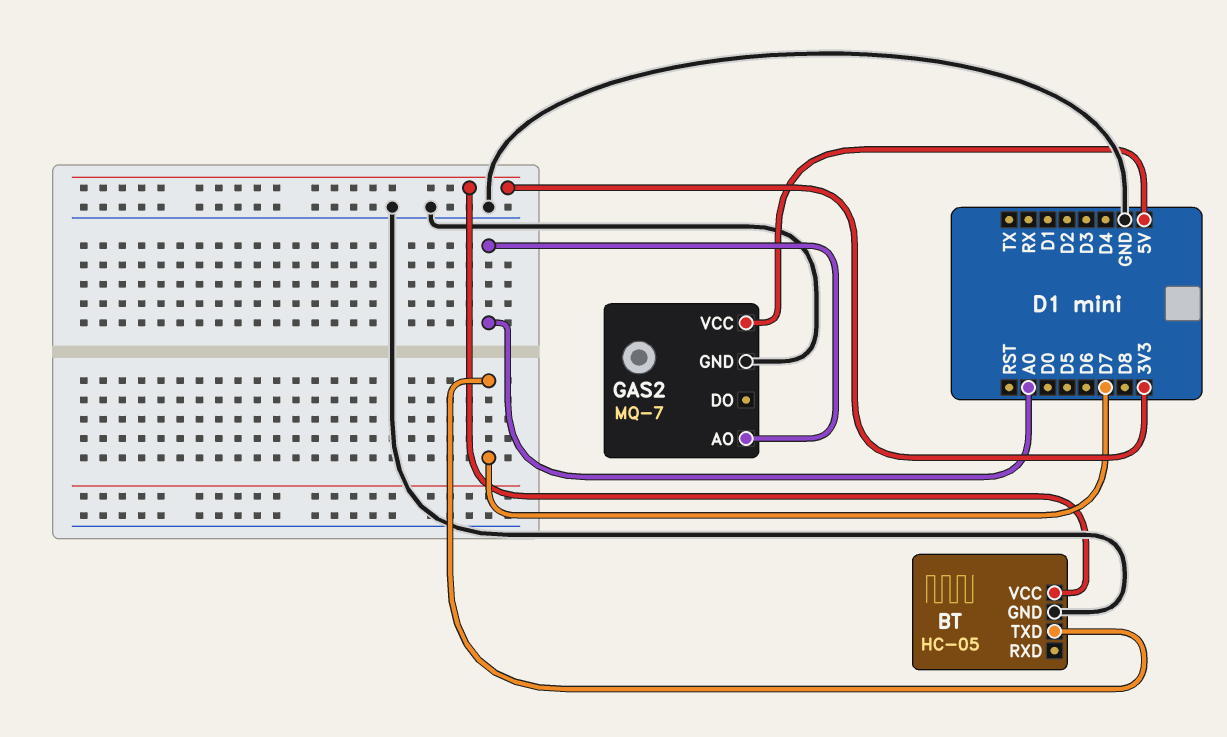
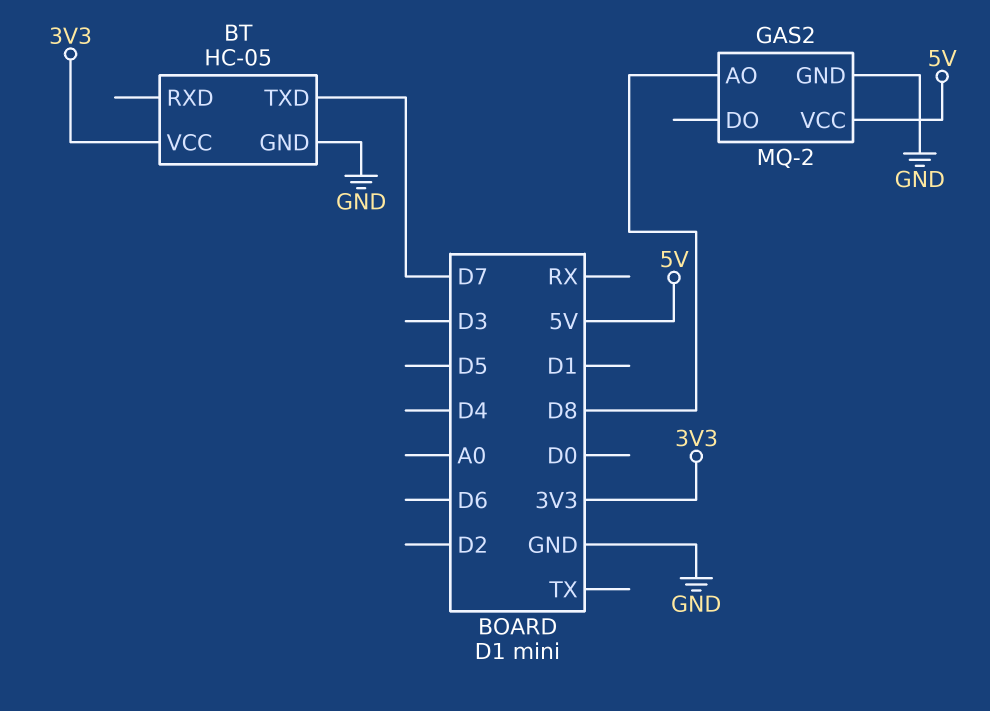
GAS2: MQ-7 -> MQ-2
GAS2 pin AO: A0 -> D8

